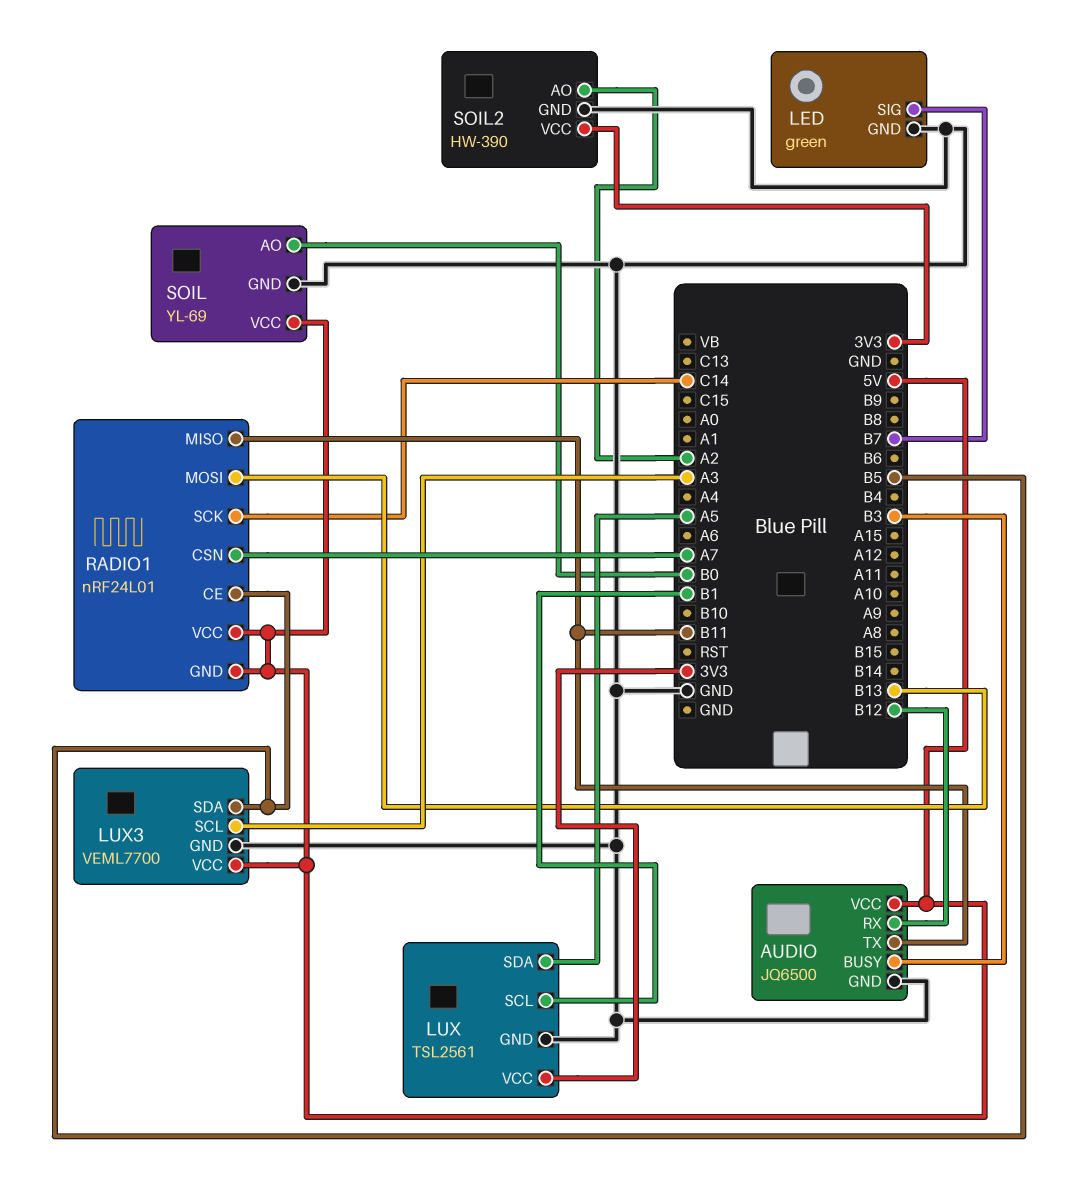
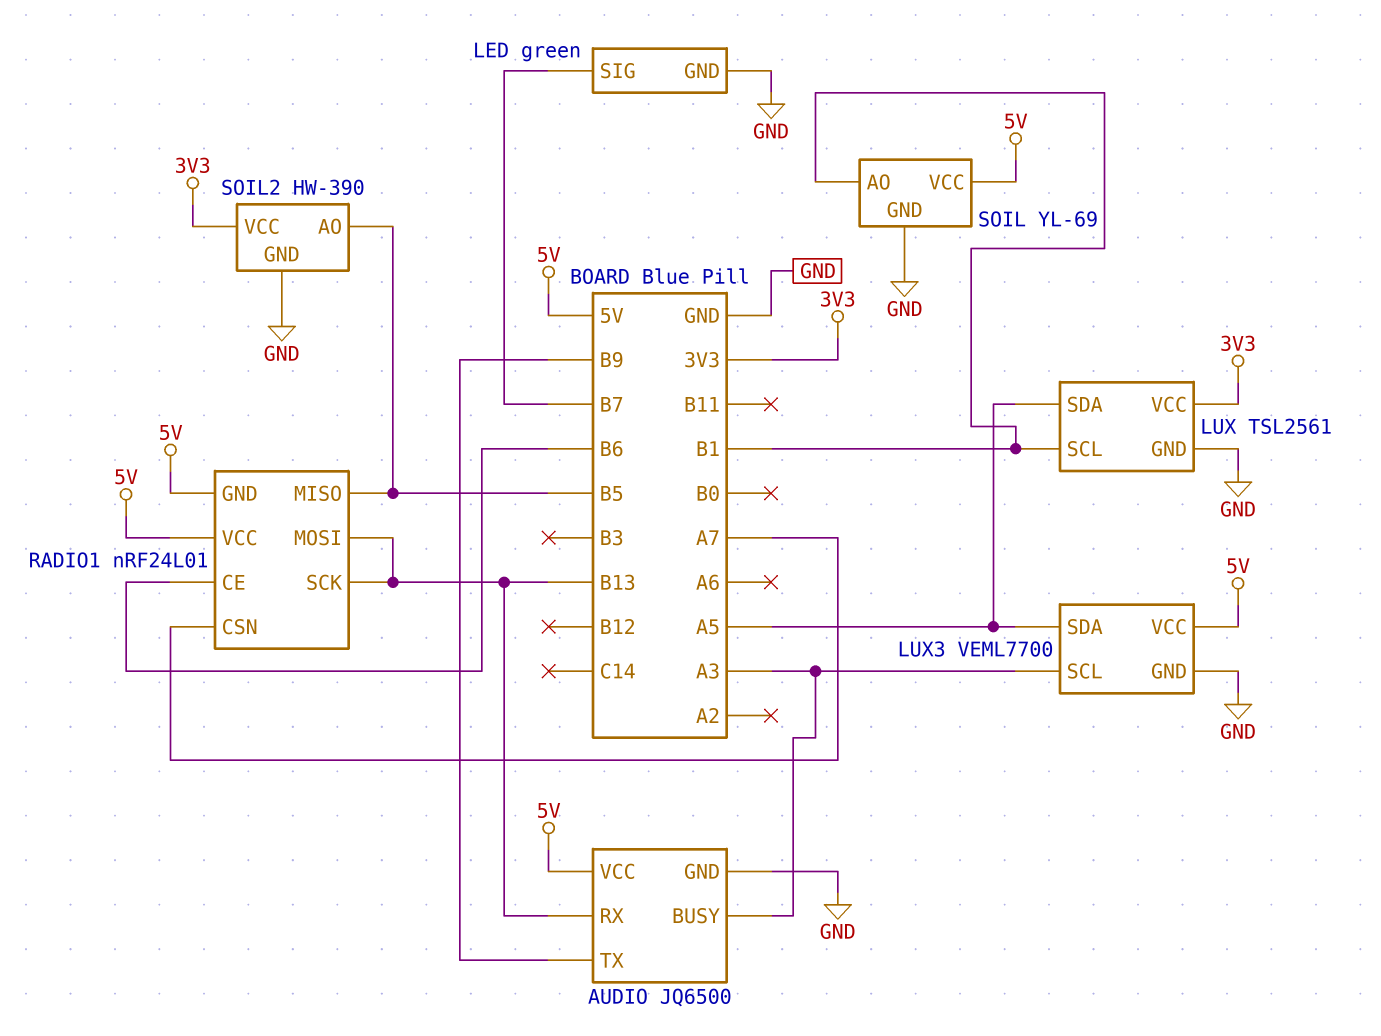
AUDIO pin BUSY: B3 -> A3
AUDIO pin RX: B12 -> B13
AUDIO pin TX: B11 -> B9
LUX3 pin SDA: B5 -> A5
RADIO1 pin CE: B5 -> B6
RADIO1 pin MISO: B11 -> B5
RADIO1 pin SCK: C14 -> B13
SOIL pin AO: B0 -> B1
SOIL2 pin AO: A2 -> B5

